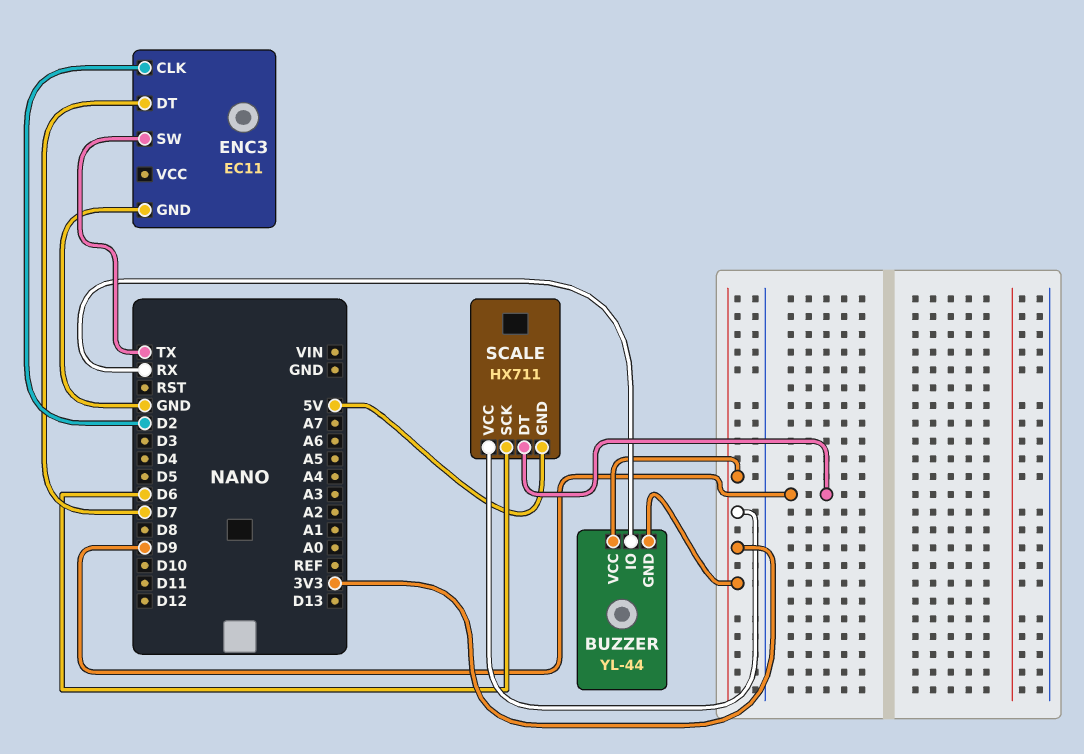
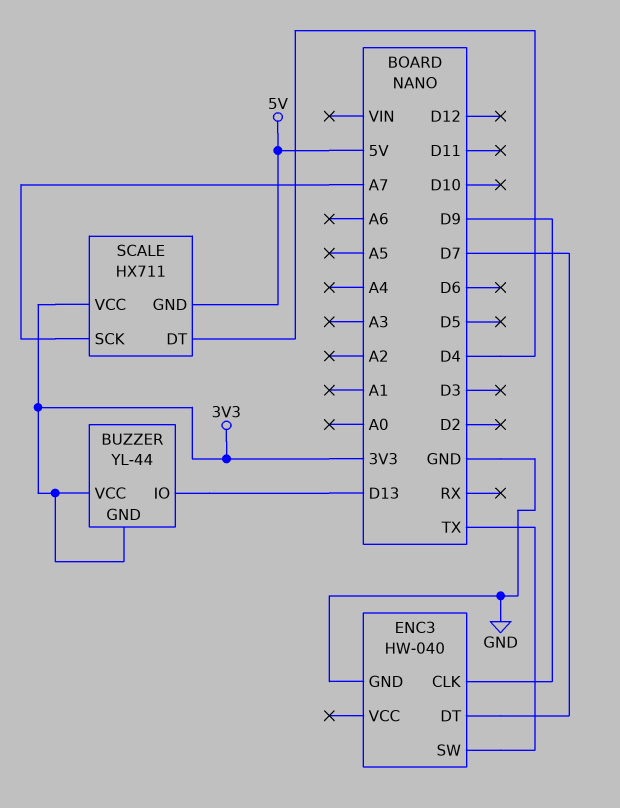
BUZZER pin IO: RX -> D13
ENC3: EC11 -> HW-040
ENC3 pin CLK: D2 -> D9
SCALE pin DT: D9 -> D4
SCALE pin SCK: D6 -> A7

